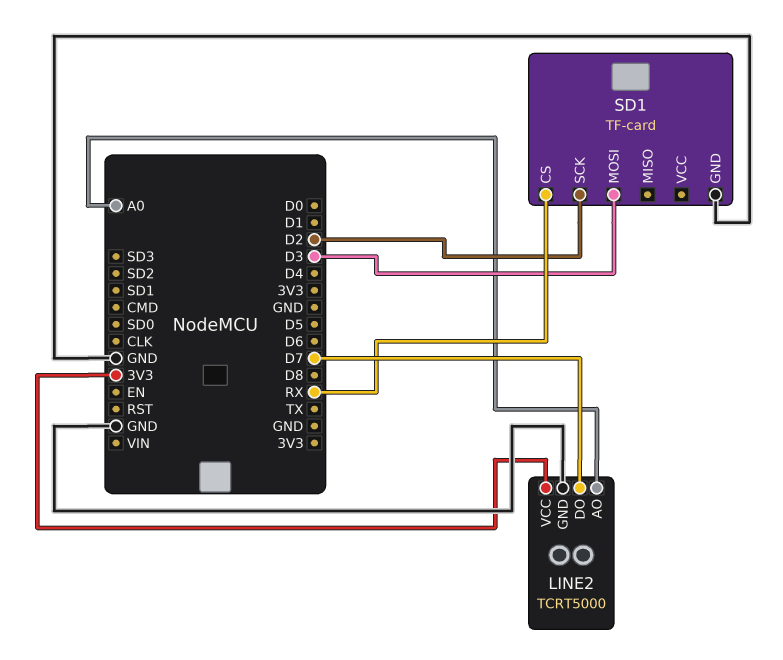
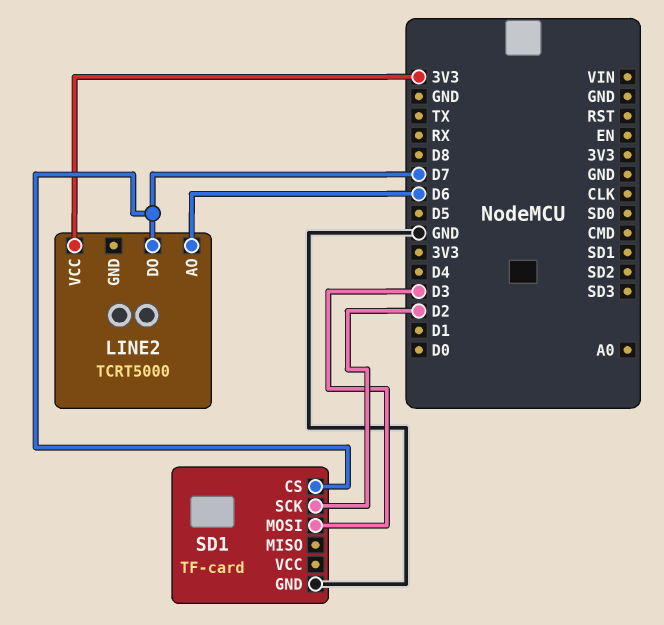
LINE2 pin AO: A0 -> D6
LINE2 pin GND: GND -> none
SD1 pin CS: RX -> D7

